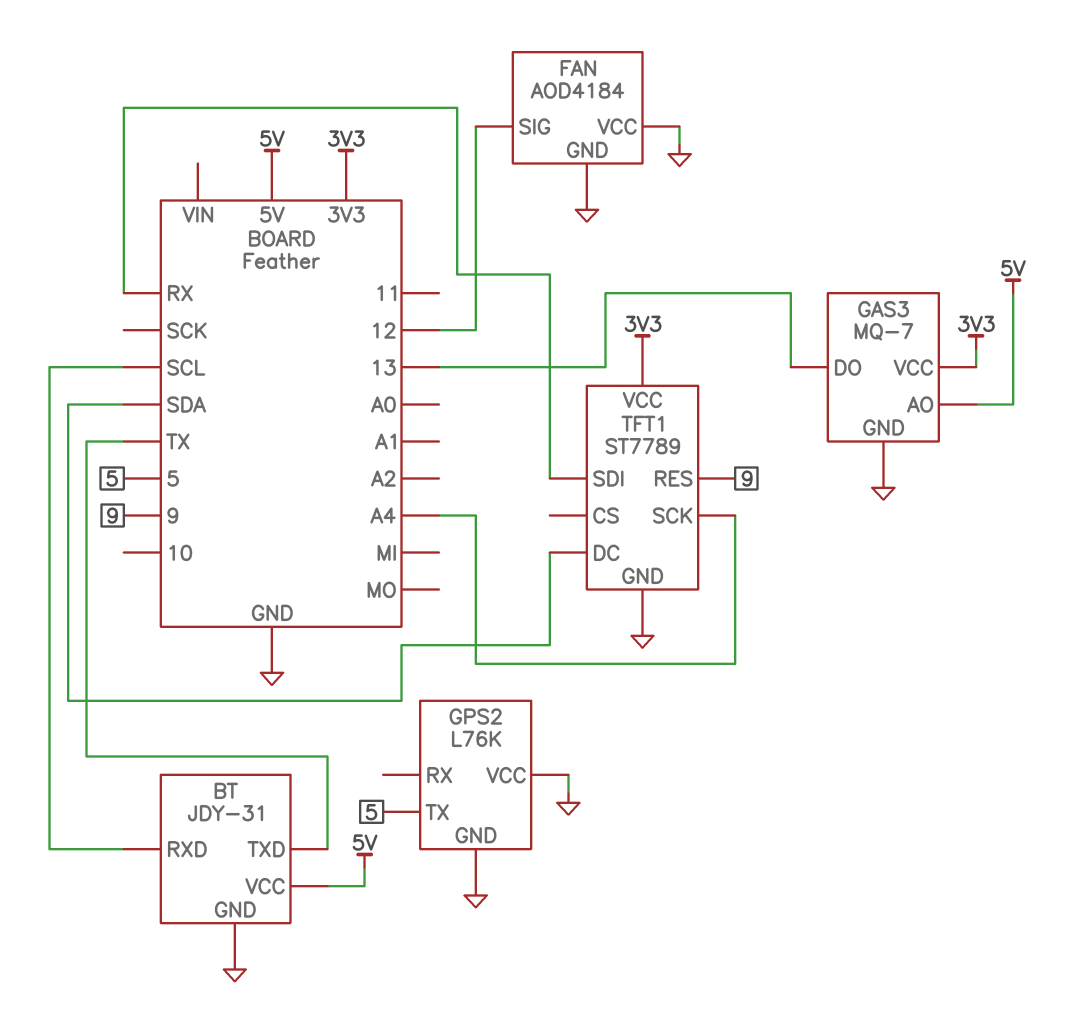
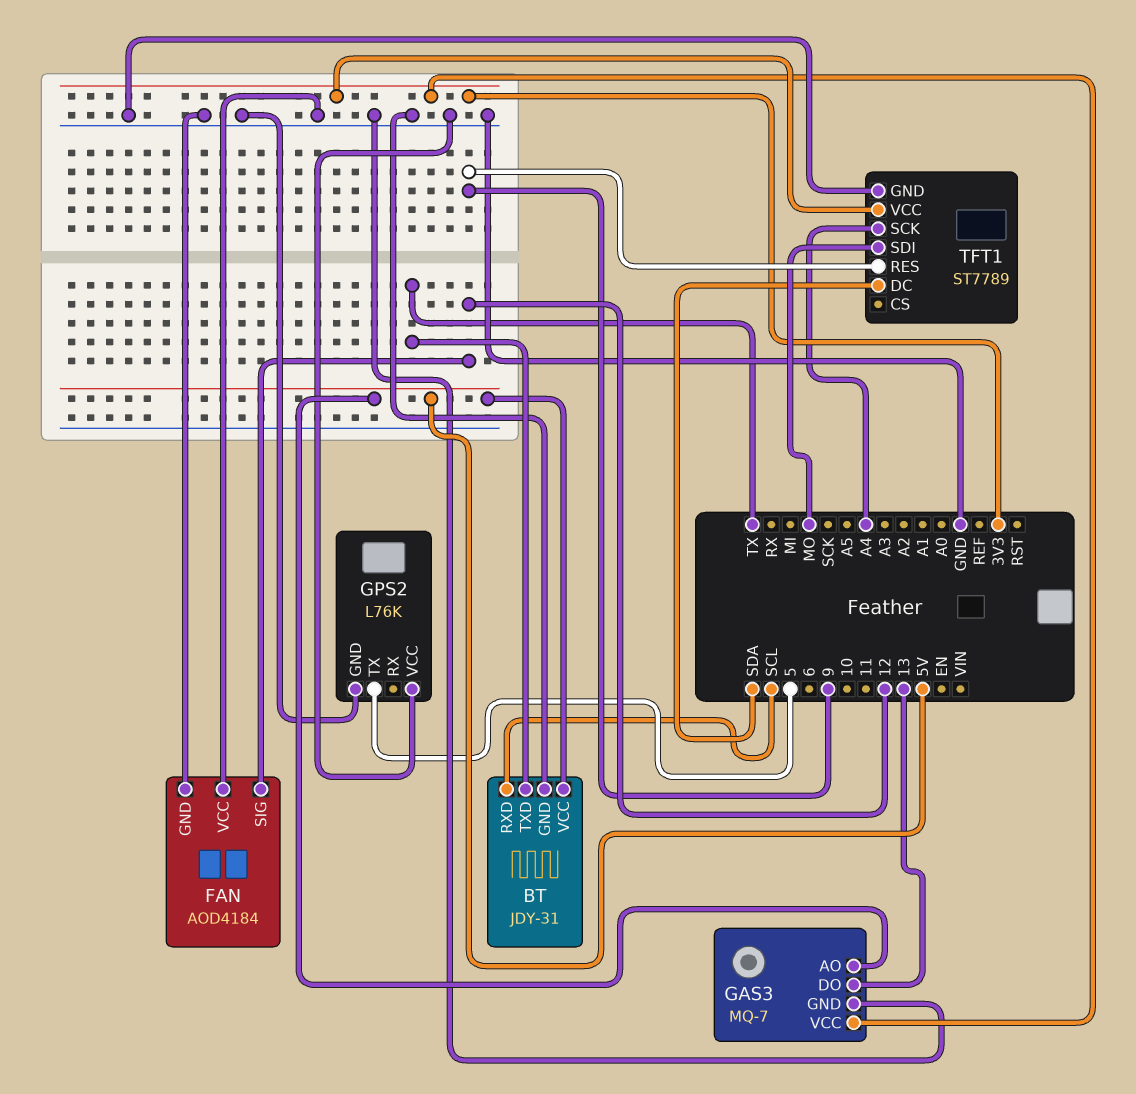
TFT1 pin SDI: RX -> MO

